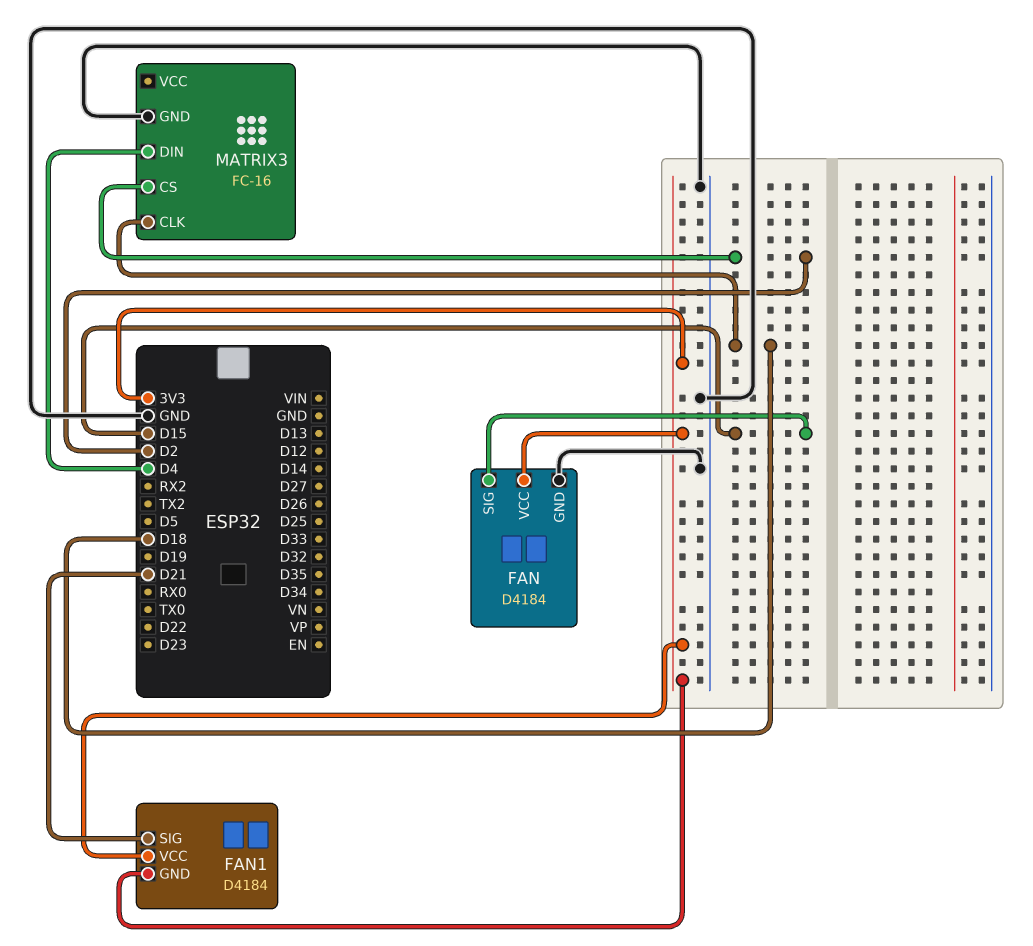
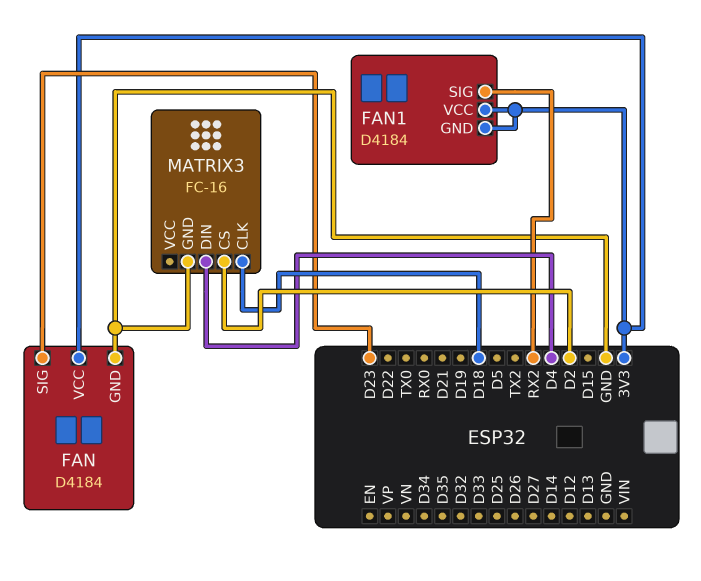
FAN pin SIG: D15 -> D23
FAN1 pin SIG: D21 -> RX2

